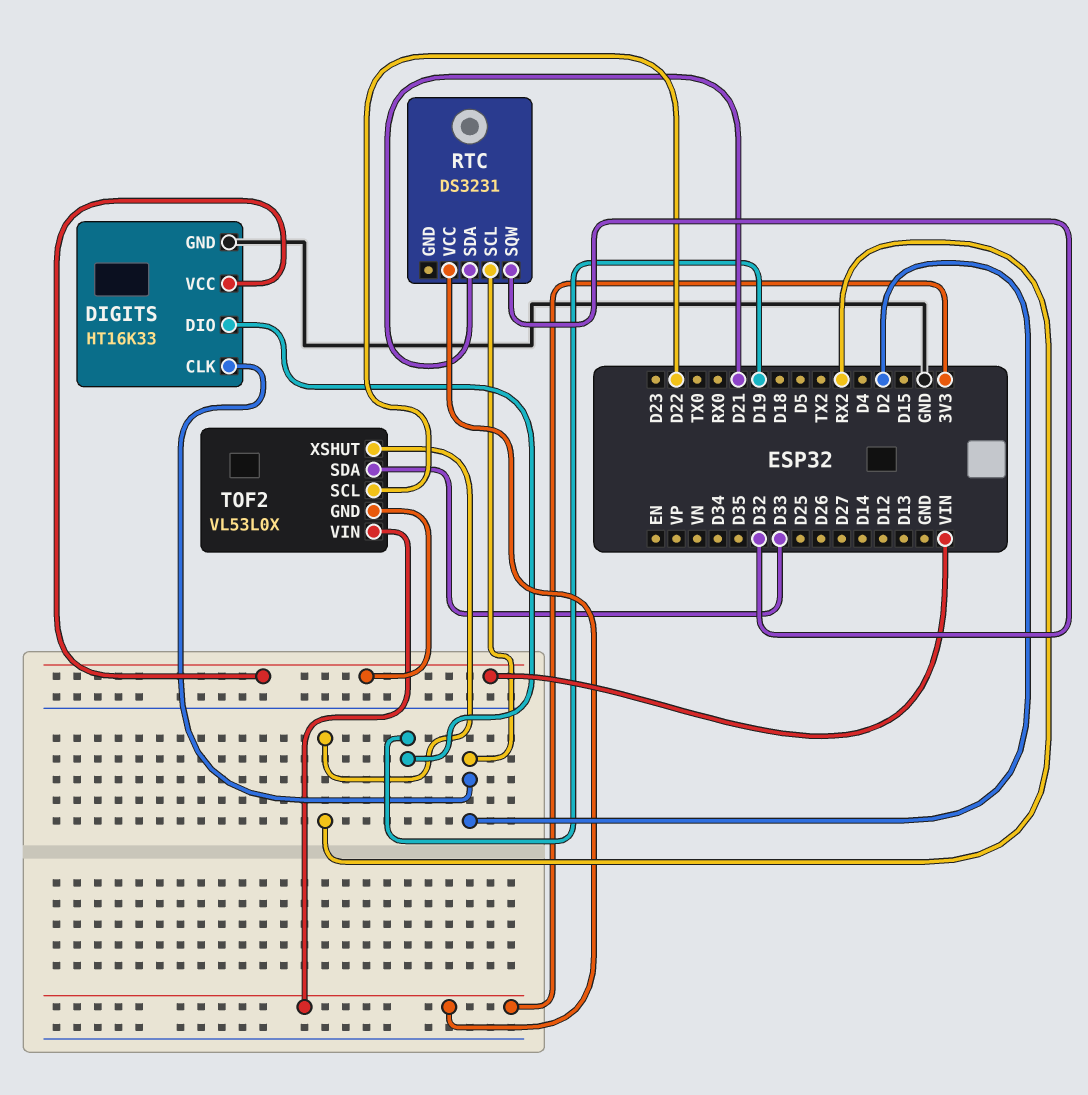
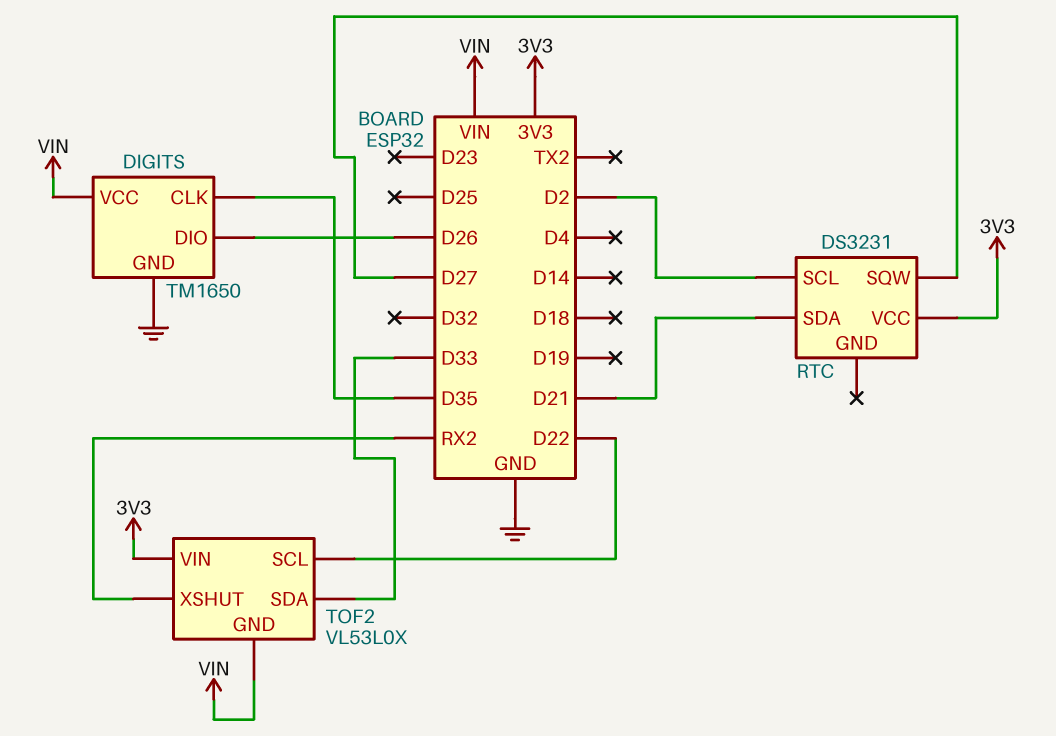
DIGITS: HT16K33 -> TM1650
DIGITS pin CLK: D2 -> D35
DIGITS pin DIO: D19 -> D26
RTC pin SQW: D32 -> D27

